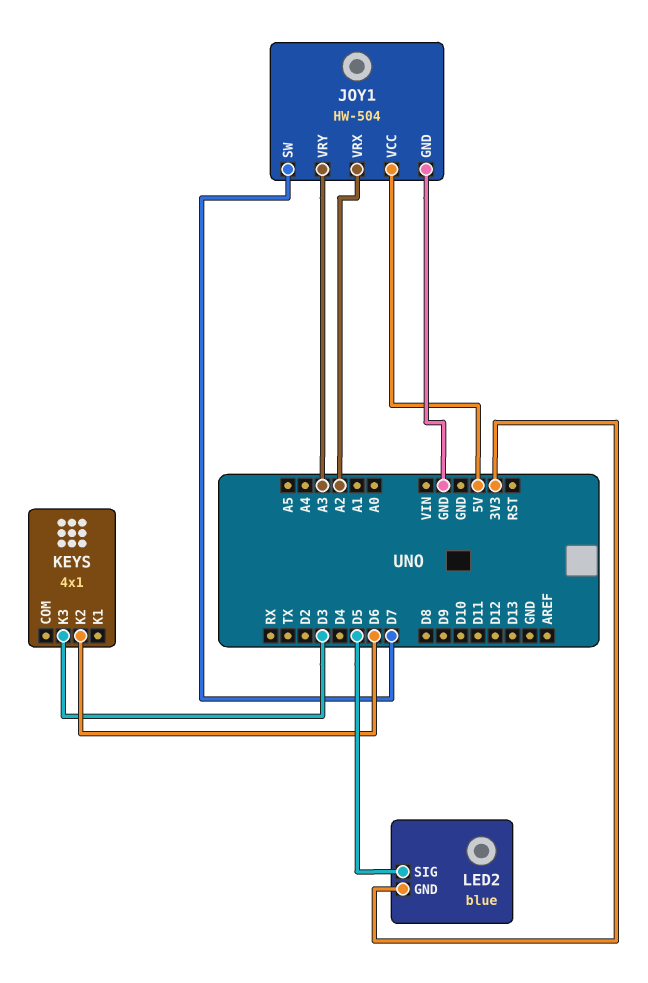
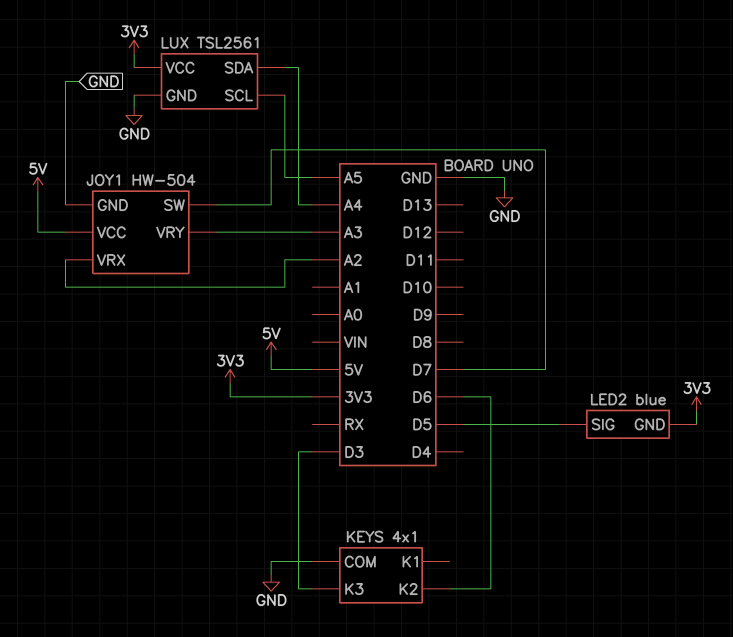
KEYS pin COM: none -> GND
LUX: none -> TSL2561
LUX pin GND: none -> GND
LUX pin SCL: none -> A5
LUX pin SDA: none -> A4
LUX pin VCC: none -> 3V3

